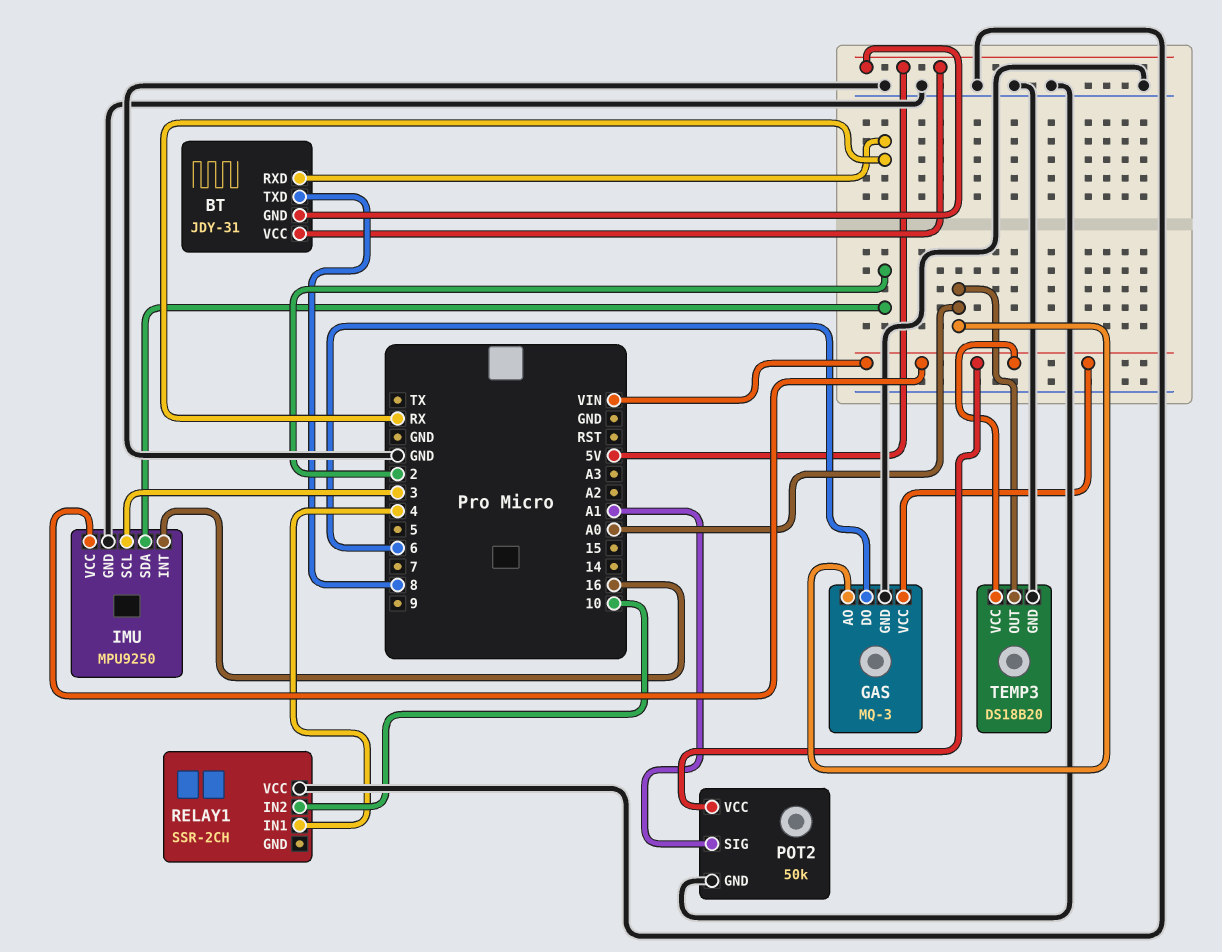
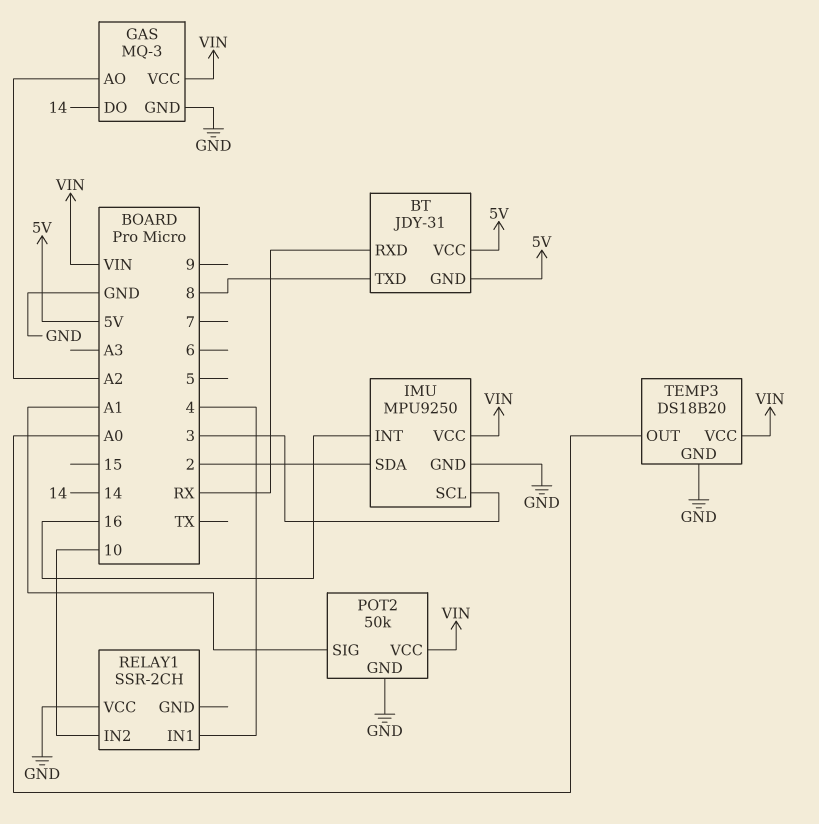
GAS pin AO: A0 -> A2
GAS pin DO: 6 -> 14

